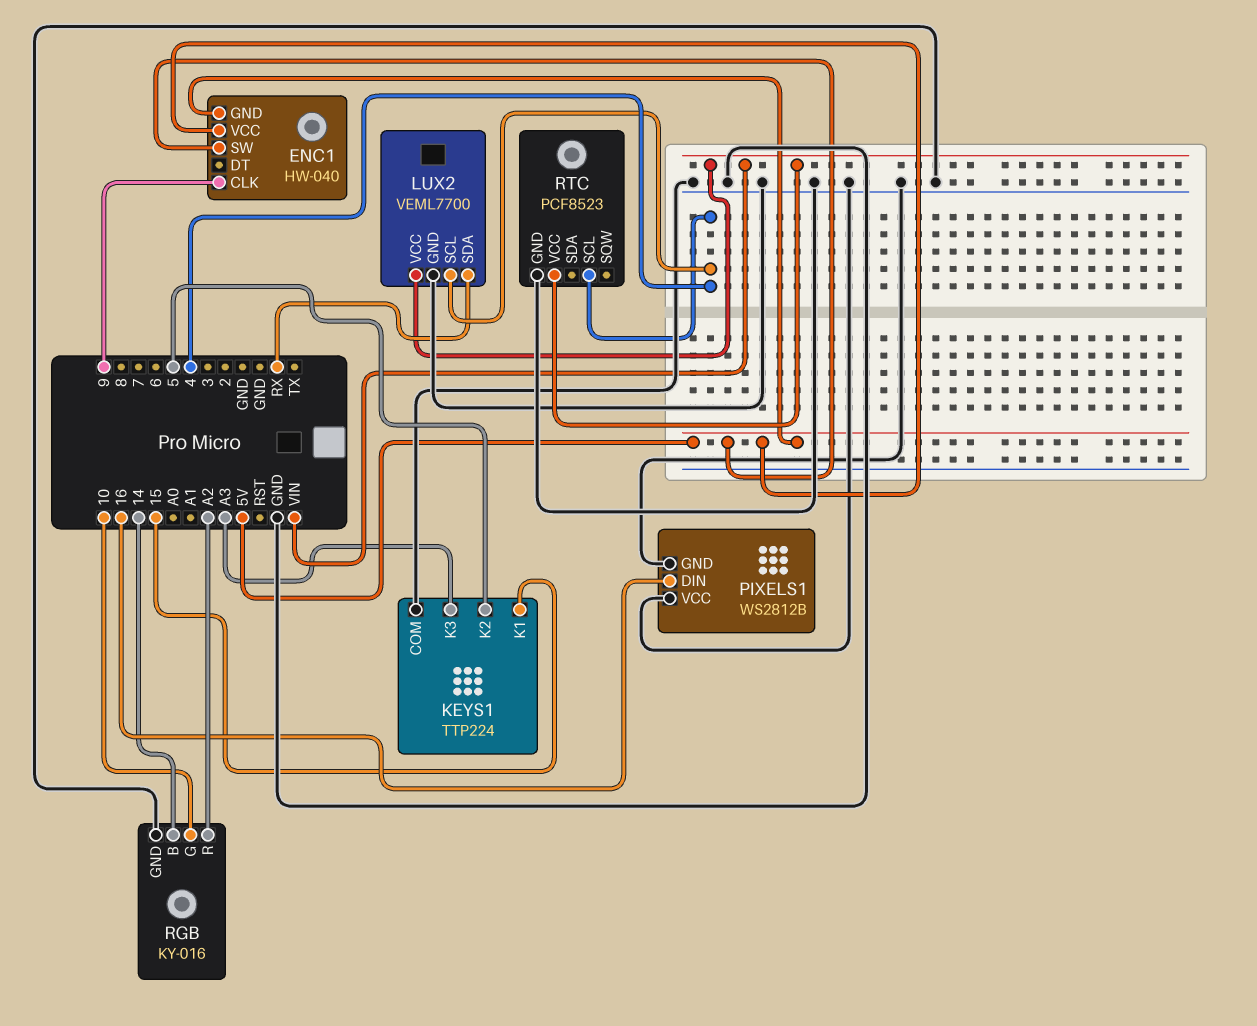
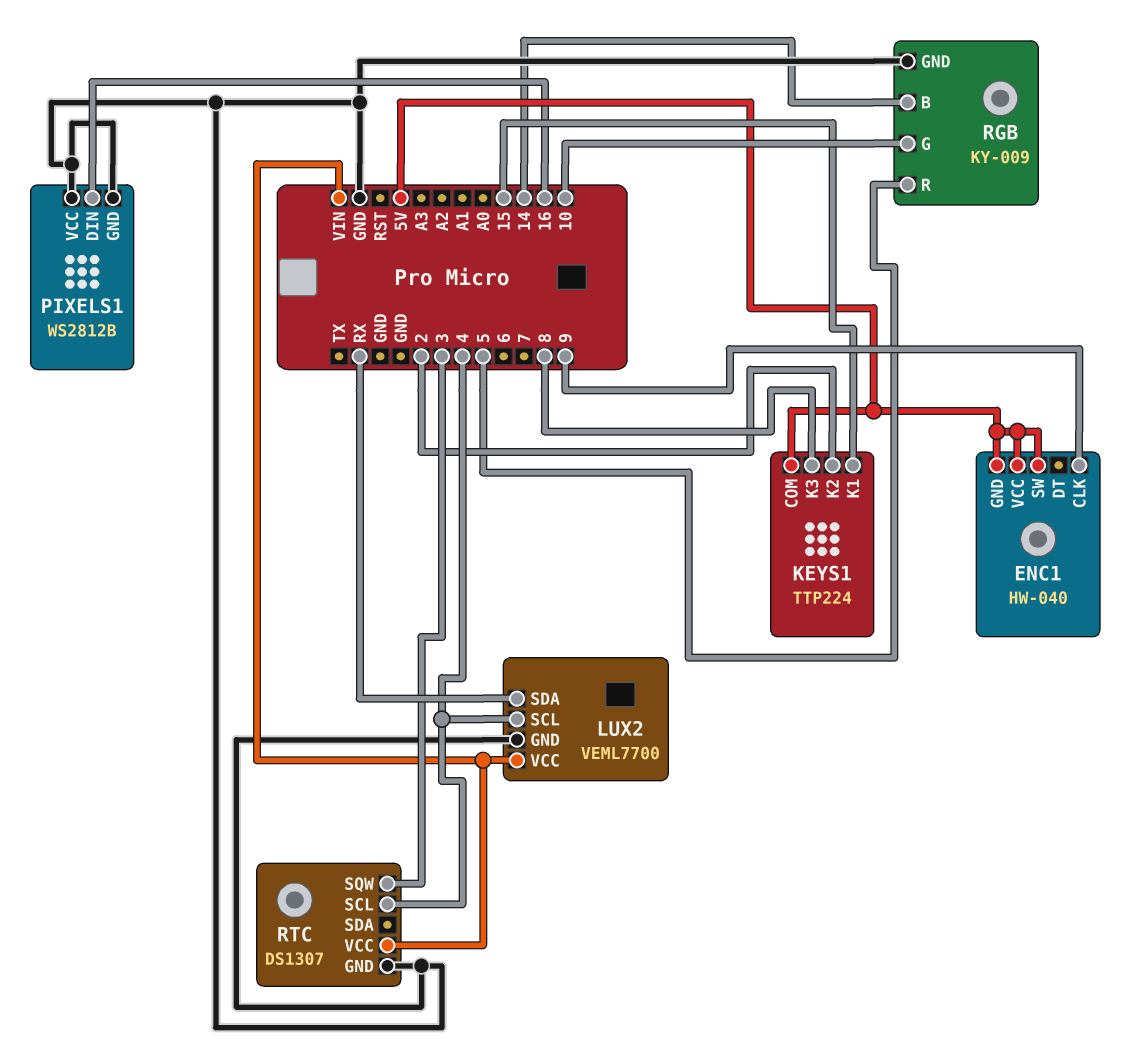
KEYS1 pin COM: GND -> 5V
KEYS1 pin K2: 5 -> 2
KEYS1 pin K3: A3 -> 8
RGB: KY-016 -> KY-009
RGB pin R: A2 -> 5
RTC: PCF8523 -> DS1307
RTC pin SQW: none -> 3

